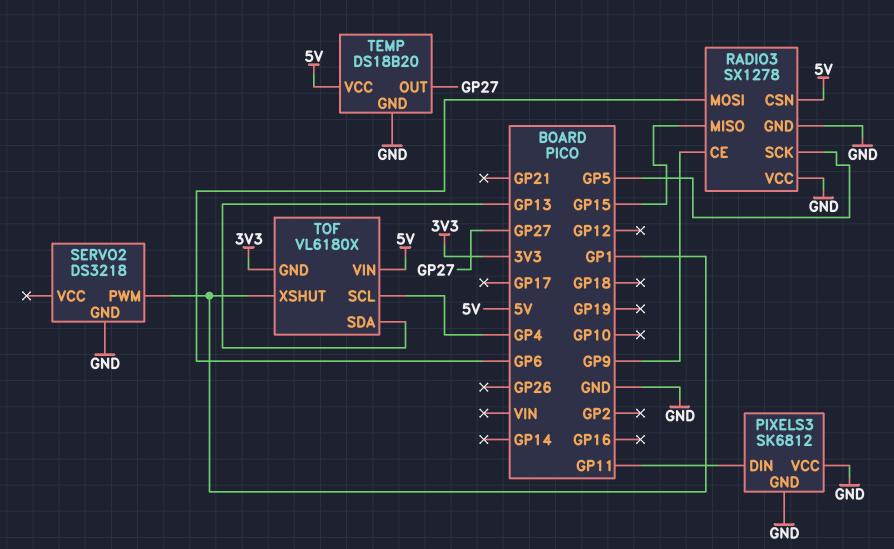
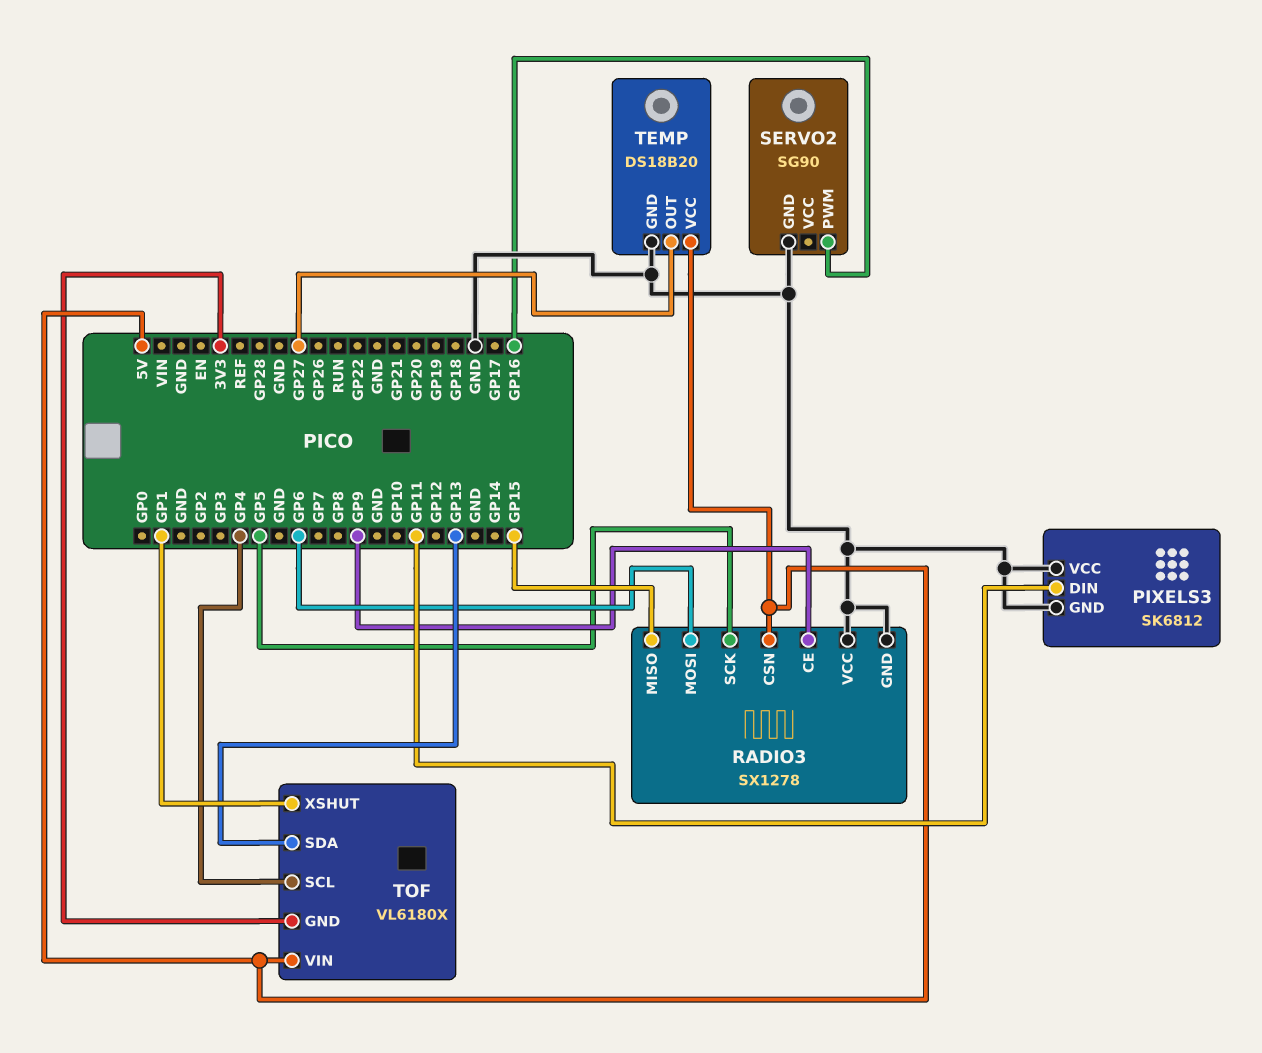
SERVO2: DS3218 -> SG90
SERVO2 pin PWM: GP1 -> GP16

